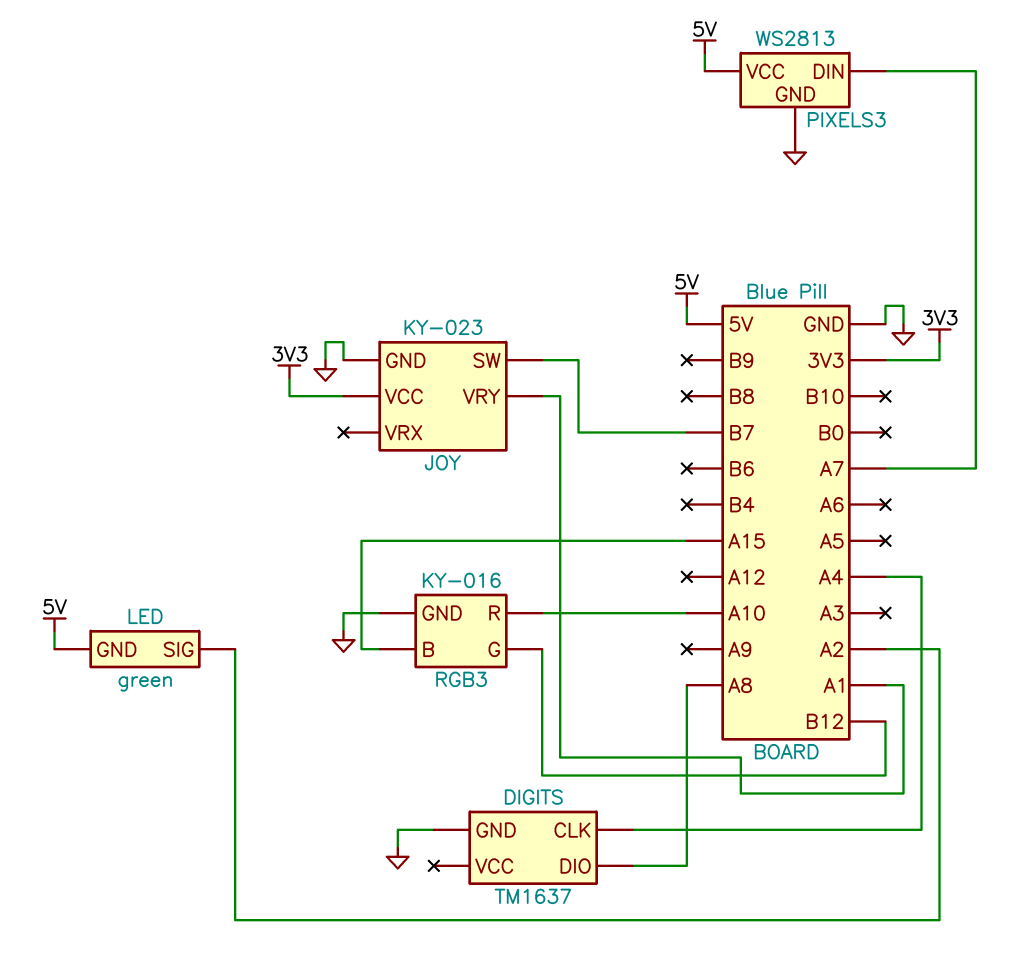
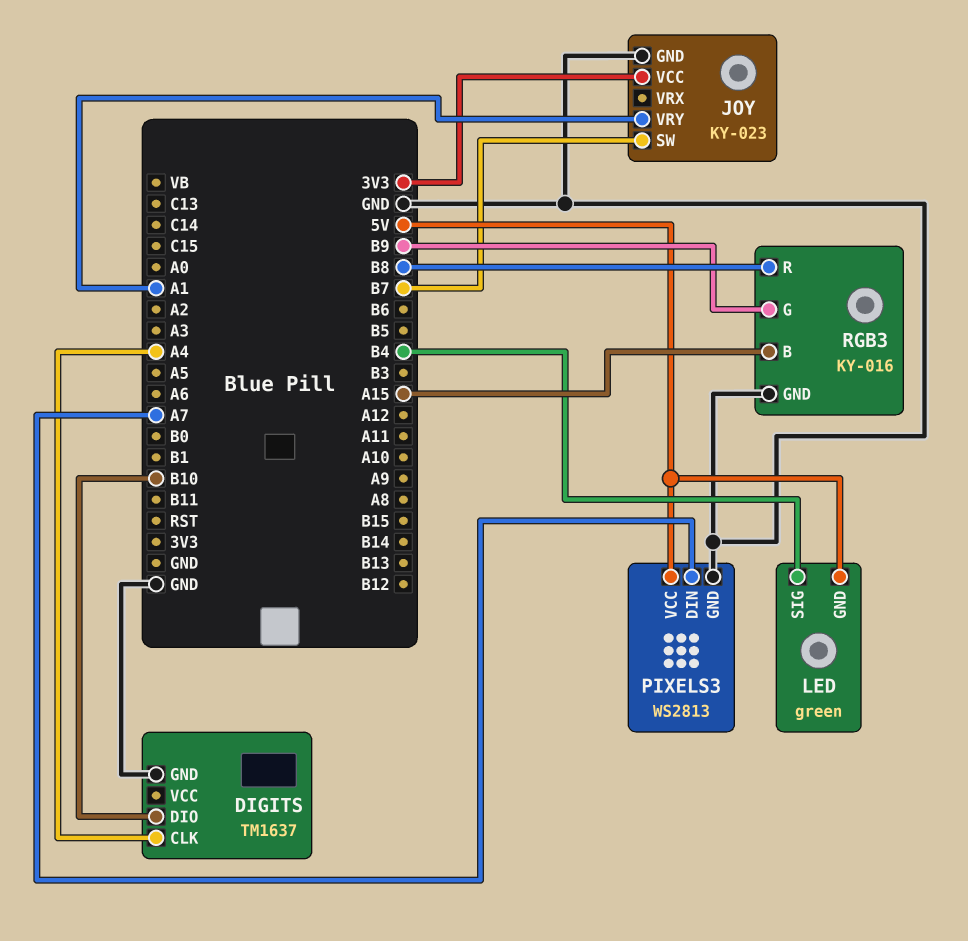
DIGITS pin DIO: A8 -> B10
LED pin SIG: A2 -> B4
RGB3 pin G: B12 -> B9
RGB3 pin R: A10 -> B8

